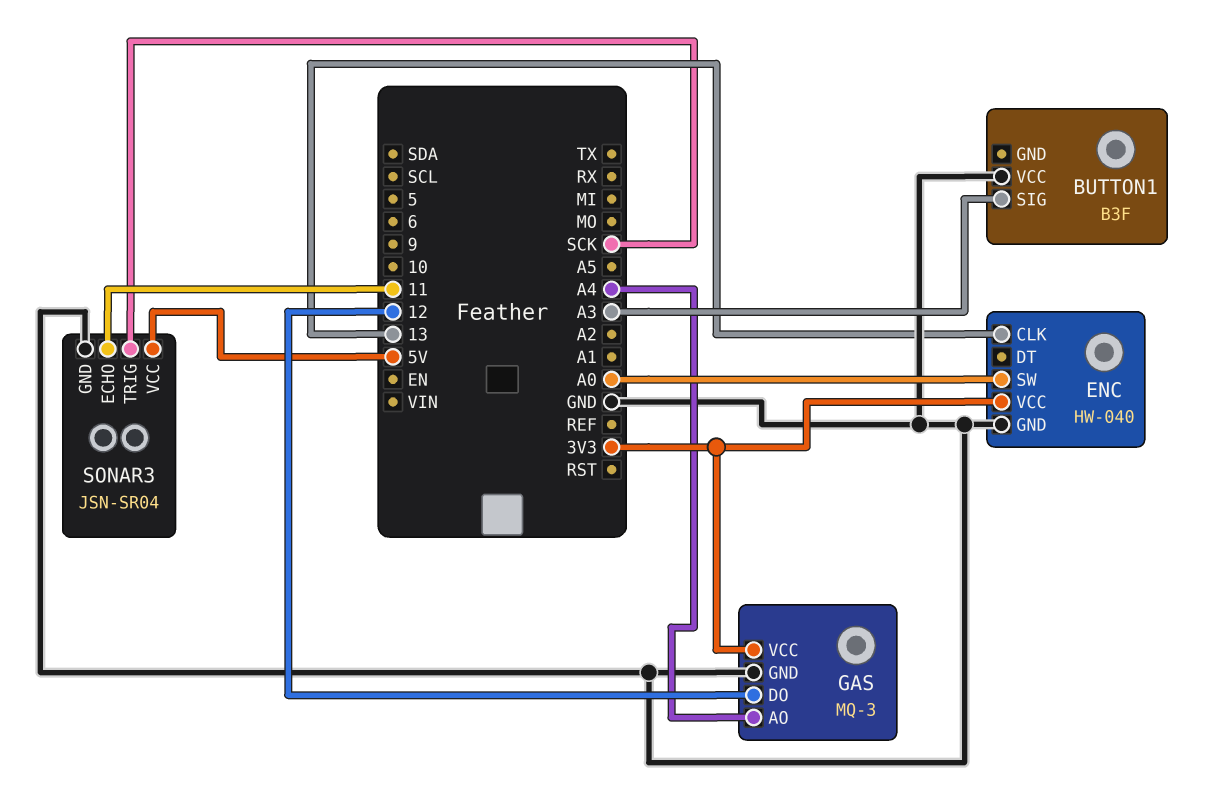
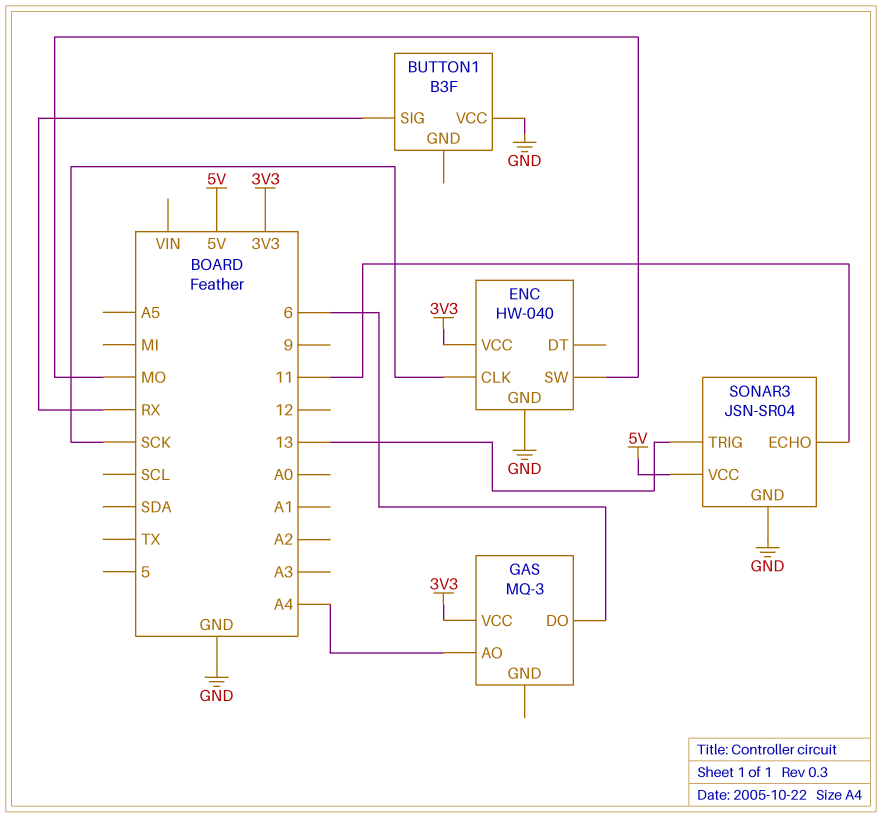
BUTTON1 pin SIG: A3 -> RX
ENC pin CLK: 13 -> SCK
ENC pin SW: A0 -> MO
GAS pin DO: 12 -> 6
GAS pin GND: GND -> none
SONAR3 pin TRIG: SCK -> 13

